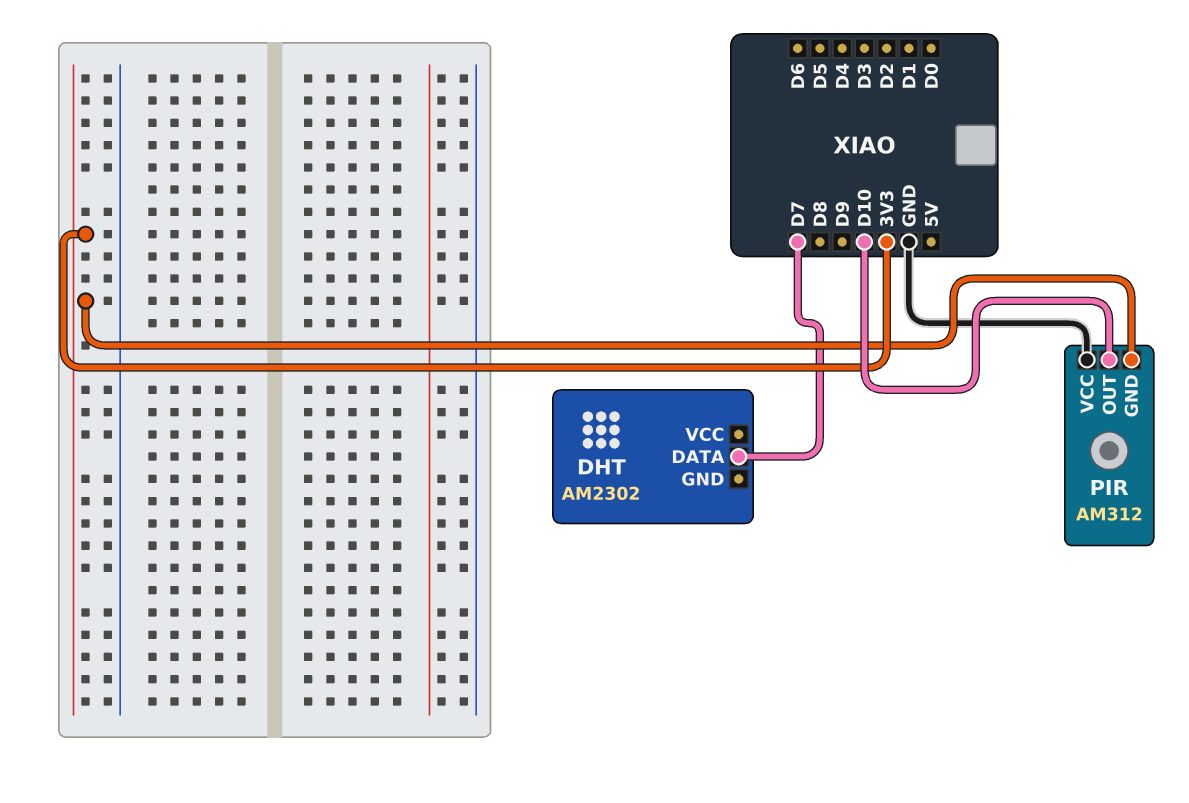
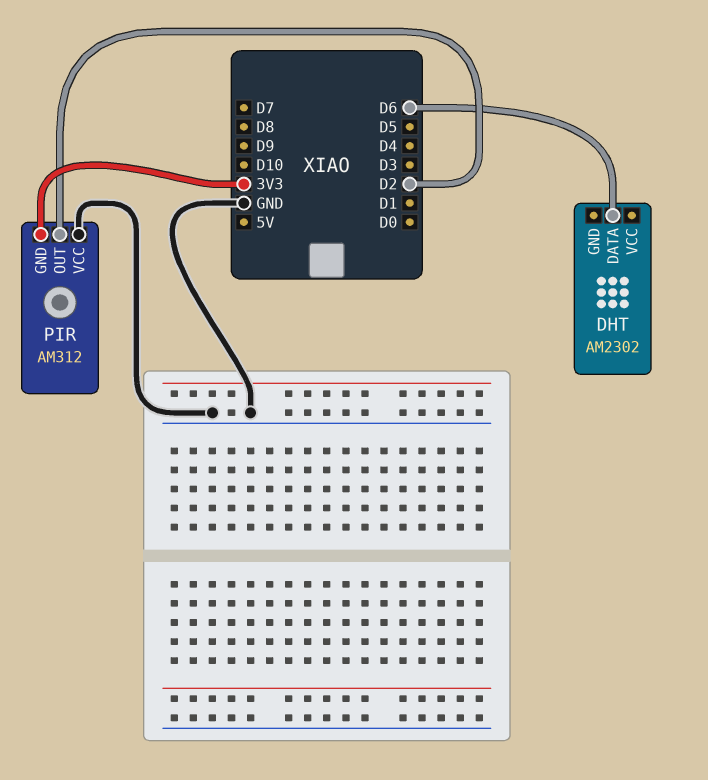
DHT pin DATA: D7 -> D6
PIR pin OUT: D10 -> D2

